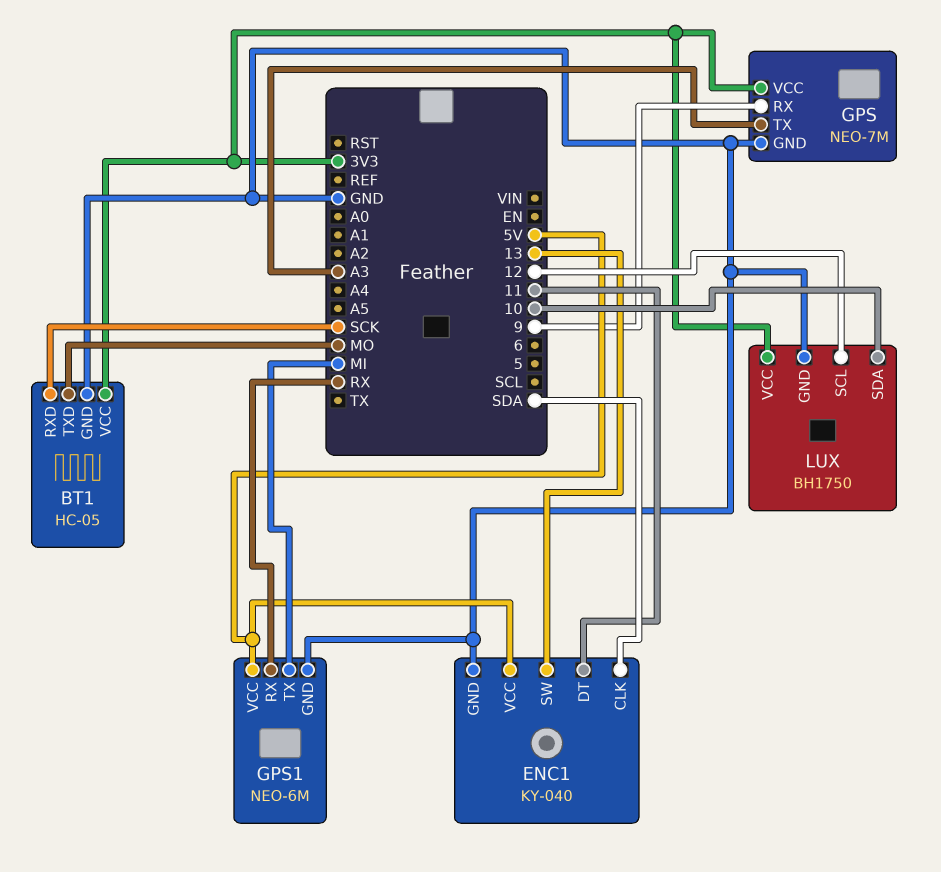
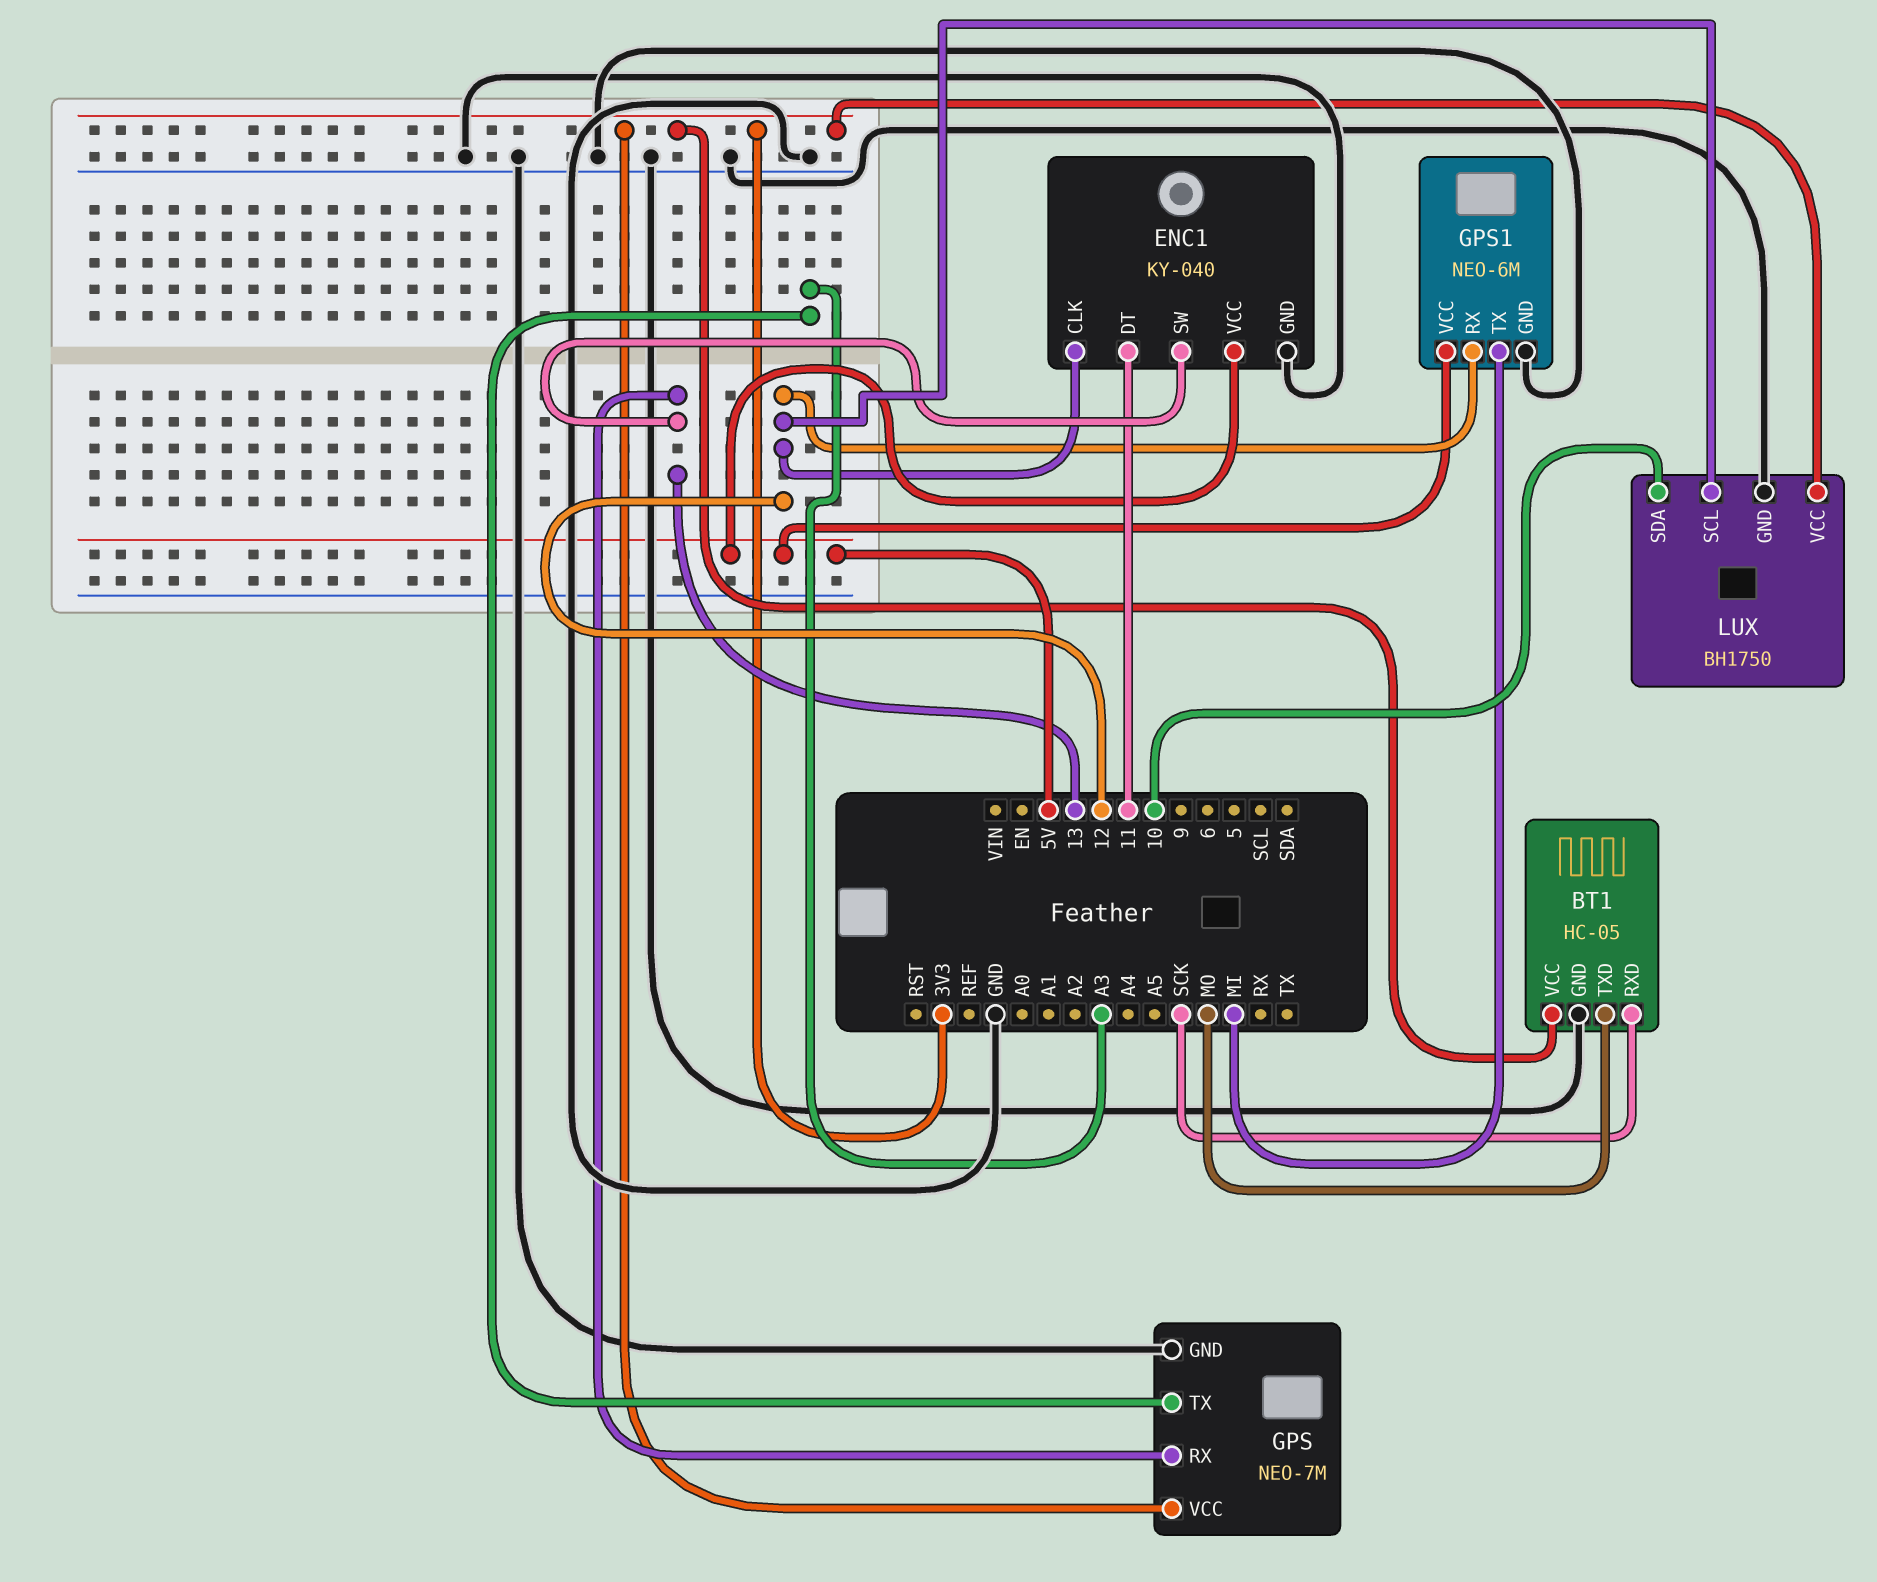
ENC1 pin CLK: SDA -> 12
GPS pin RX: 9 -> 13
GPS1 pin RX: RX -> 12

